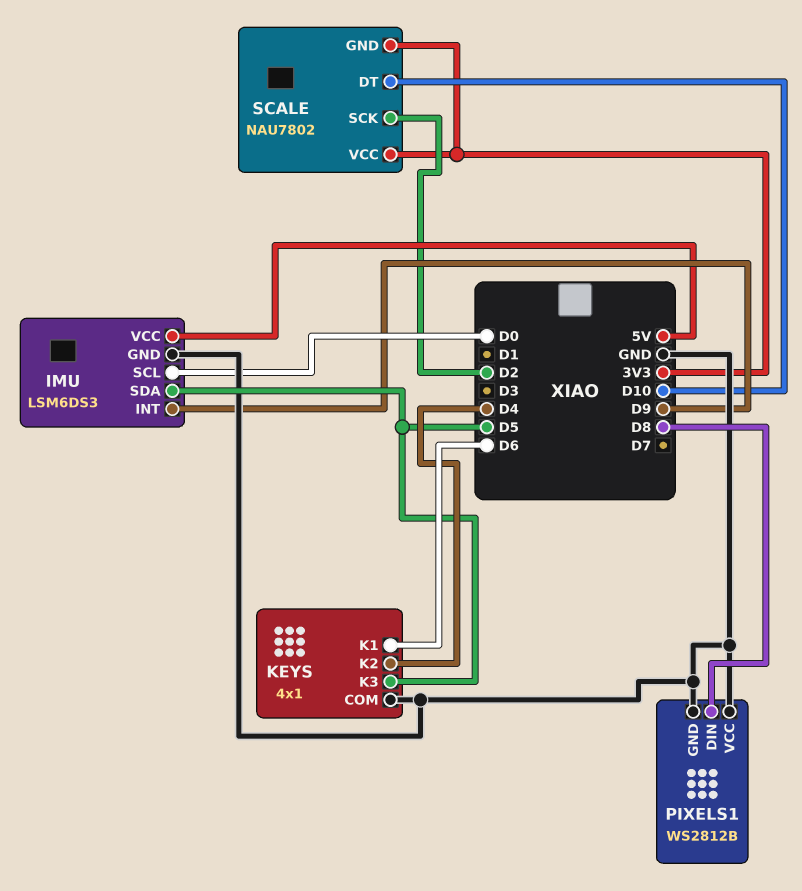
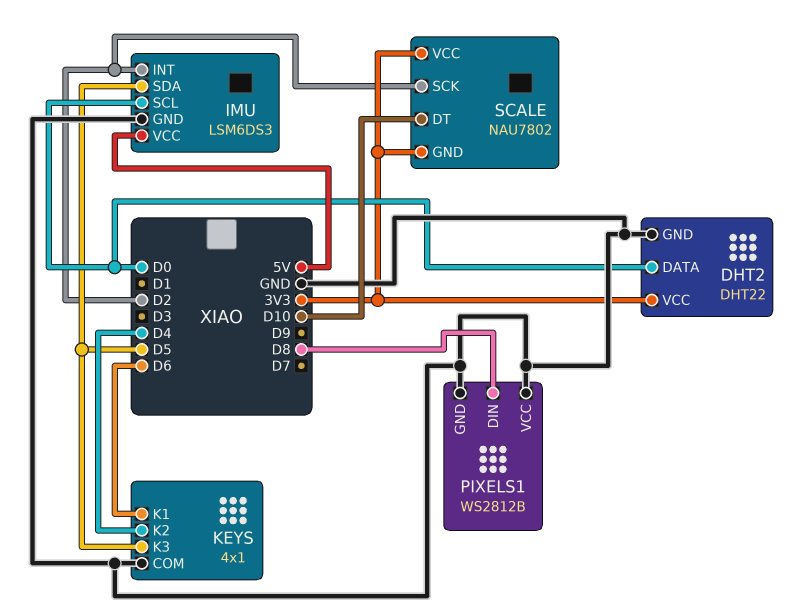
DHT2: none -> DHT22
DHT2 pin DATA: none -> D0
DHT2 pin GND: none -> GND
DHT2 pin VCC: none -> 3V3
IMU pin INT: D9 -> D2

